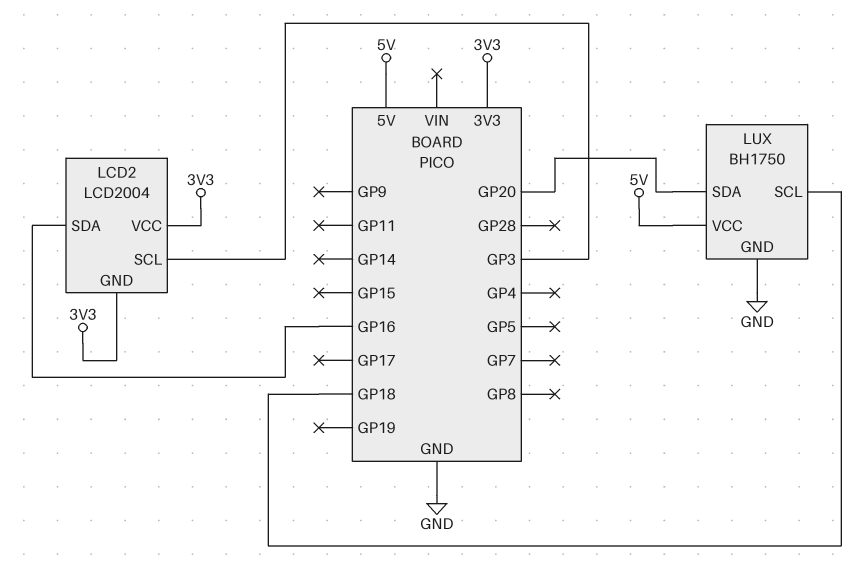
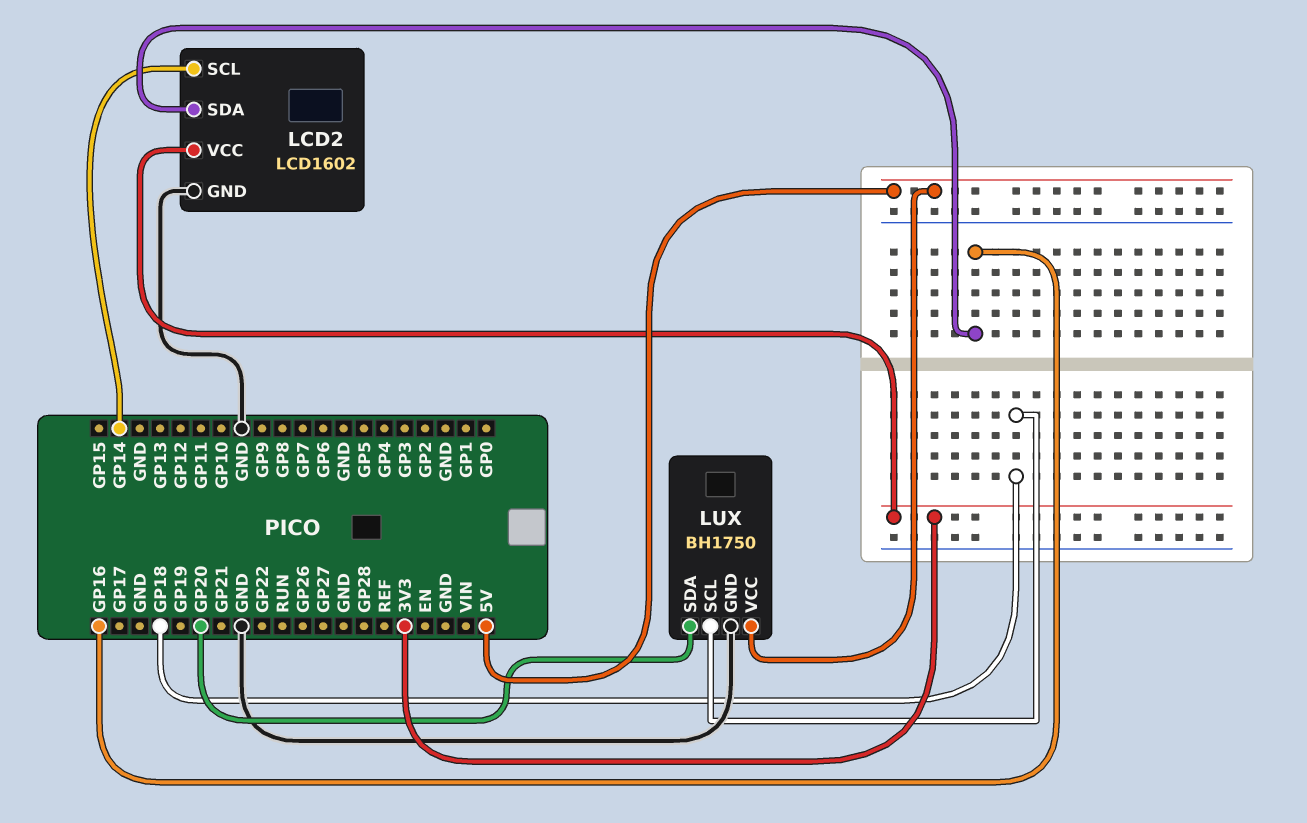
LCD2: LCD2004 -> LCD1602
LCD2 pin GND: 3V3 -> GND
LCD2 pin SCL: GP3 -> GP14

